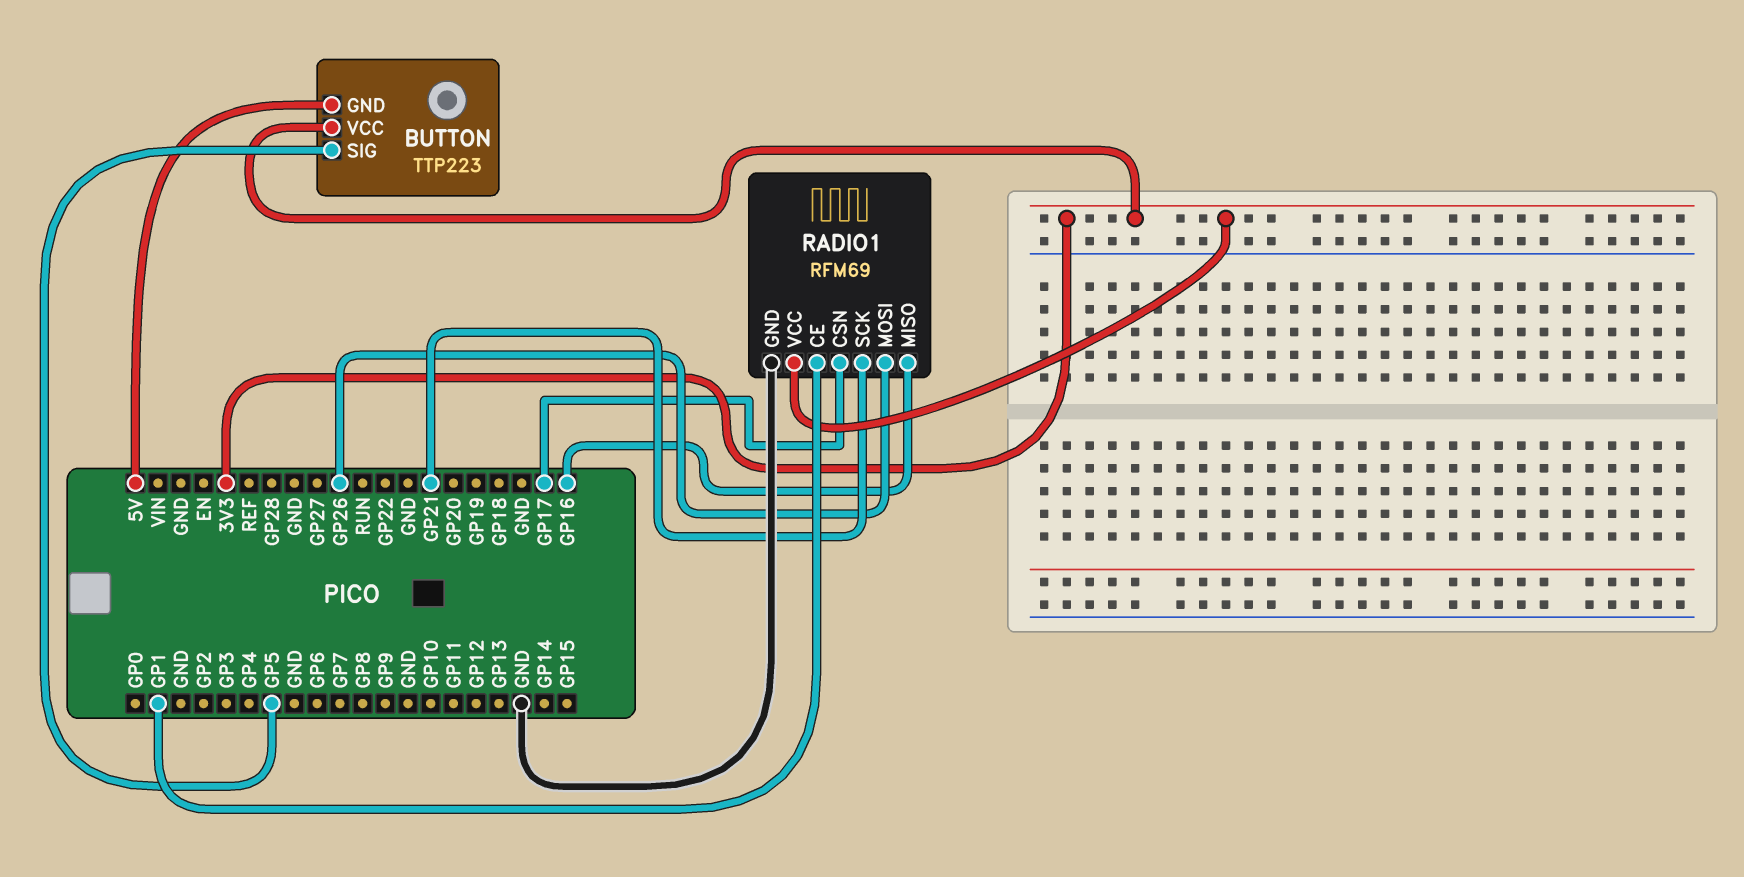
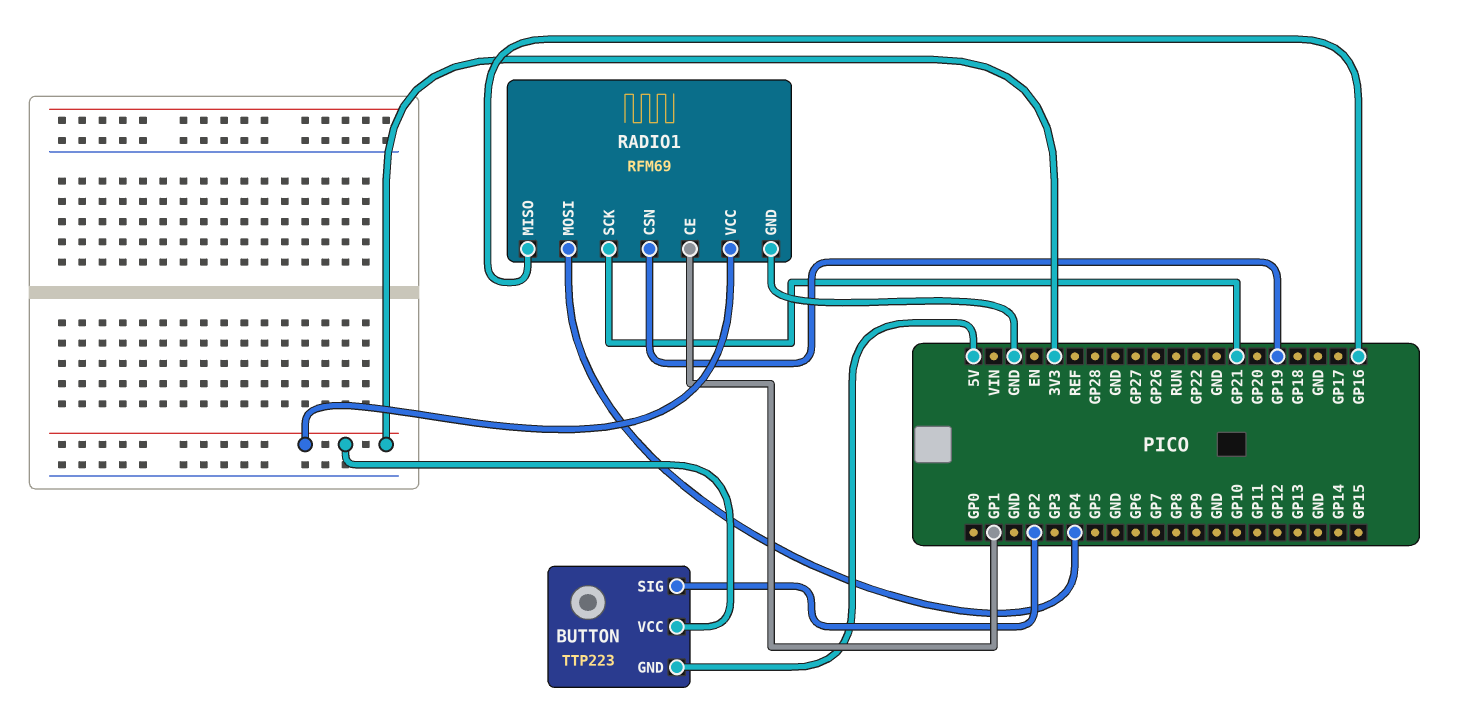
BUTTON pin SIG: GP5 -> GP2
RADIO1 pin CSN: GP17 -> GP19
RADIO1 pin MOSI: GP26 -> GP4

